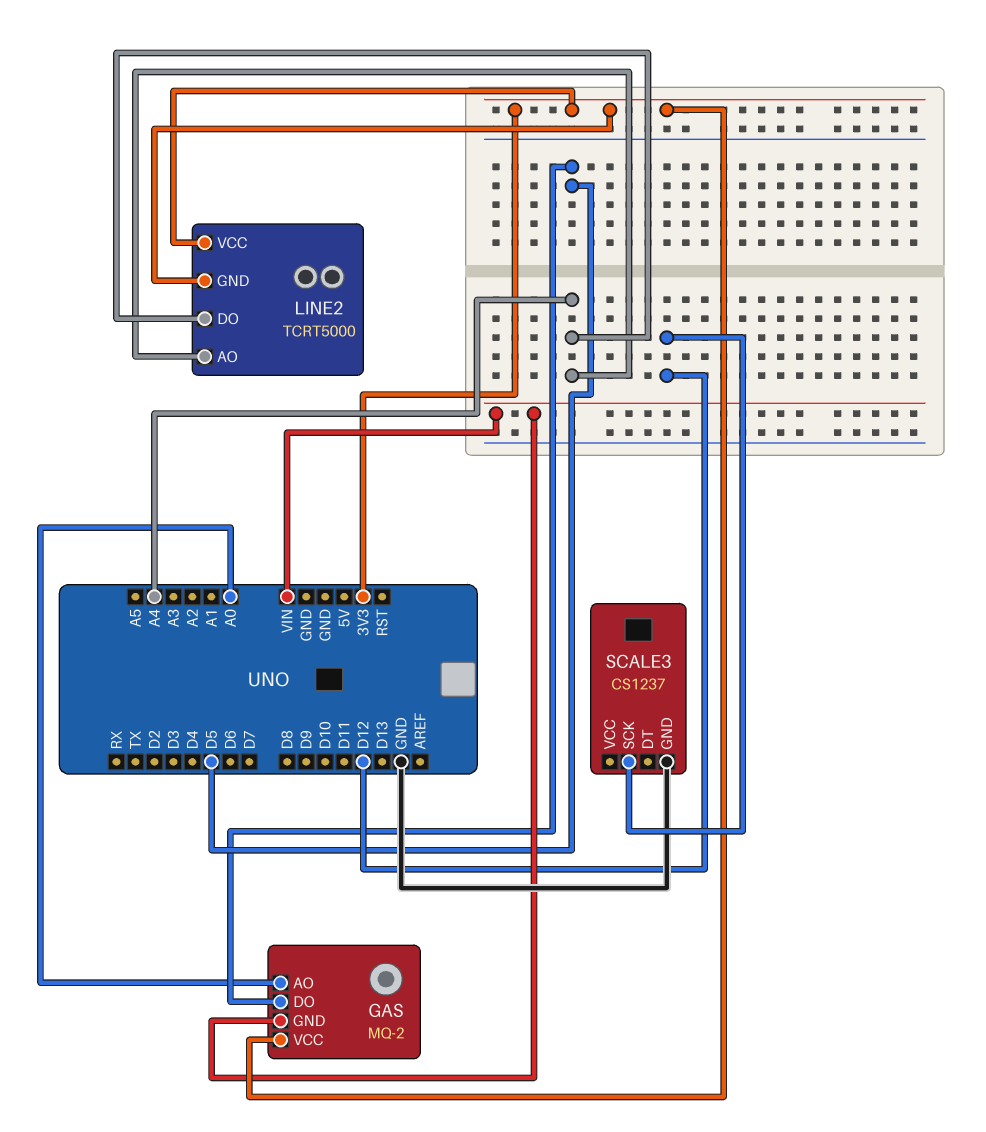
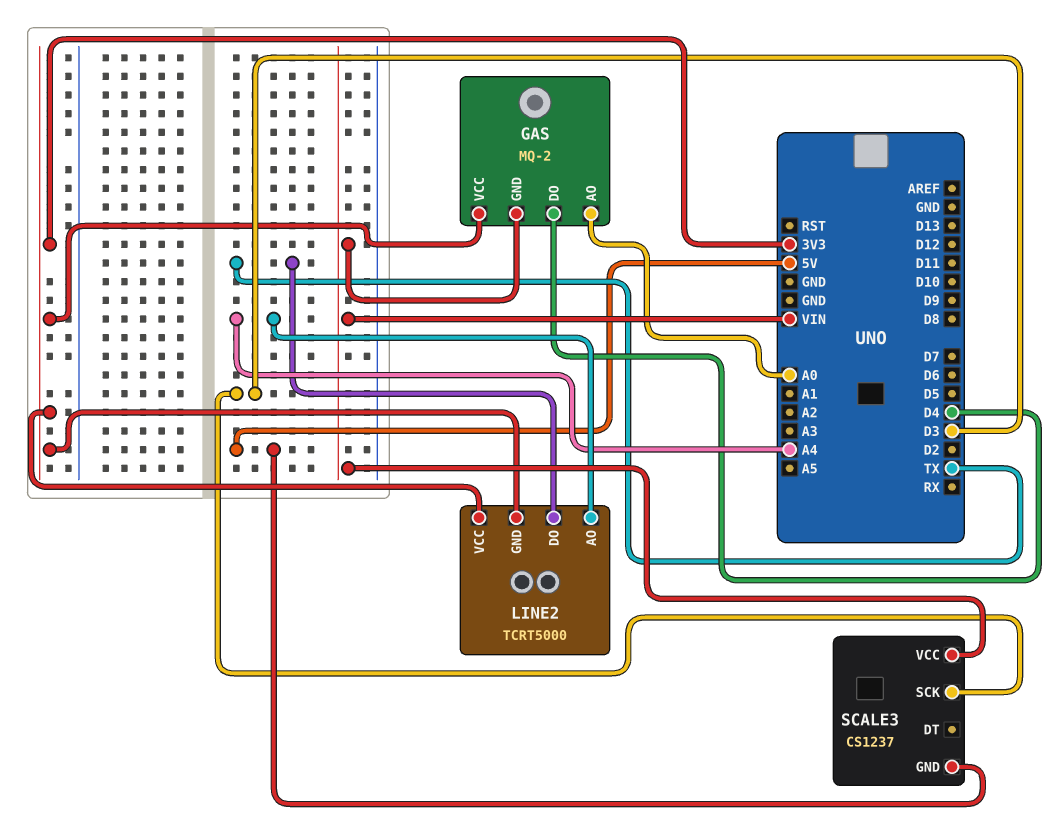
GAS pin DO: D5 -> D4
LINE2 pin DO: A4 -> TX
SCALE3 pin GND: GND -> 5V
SCALE3 pin SCK: D12 -> D3
SCALE3 pin VCC: none -> VIN

